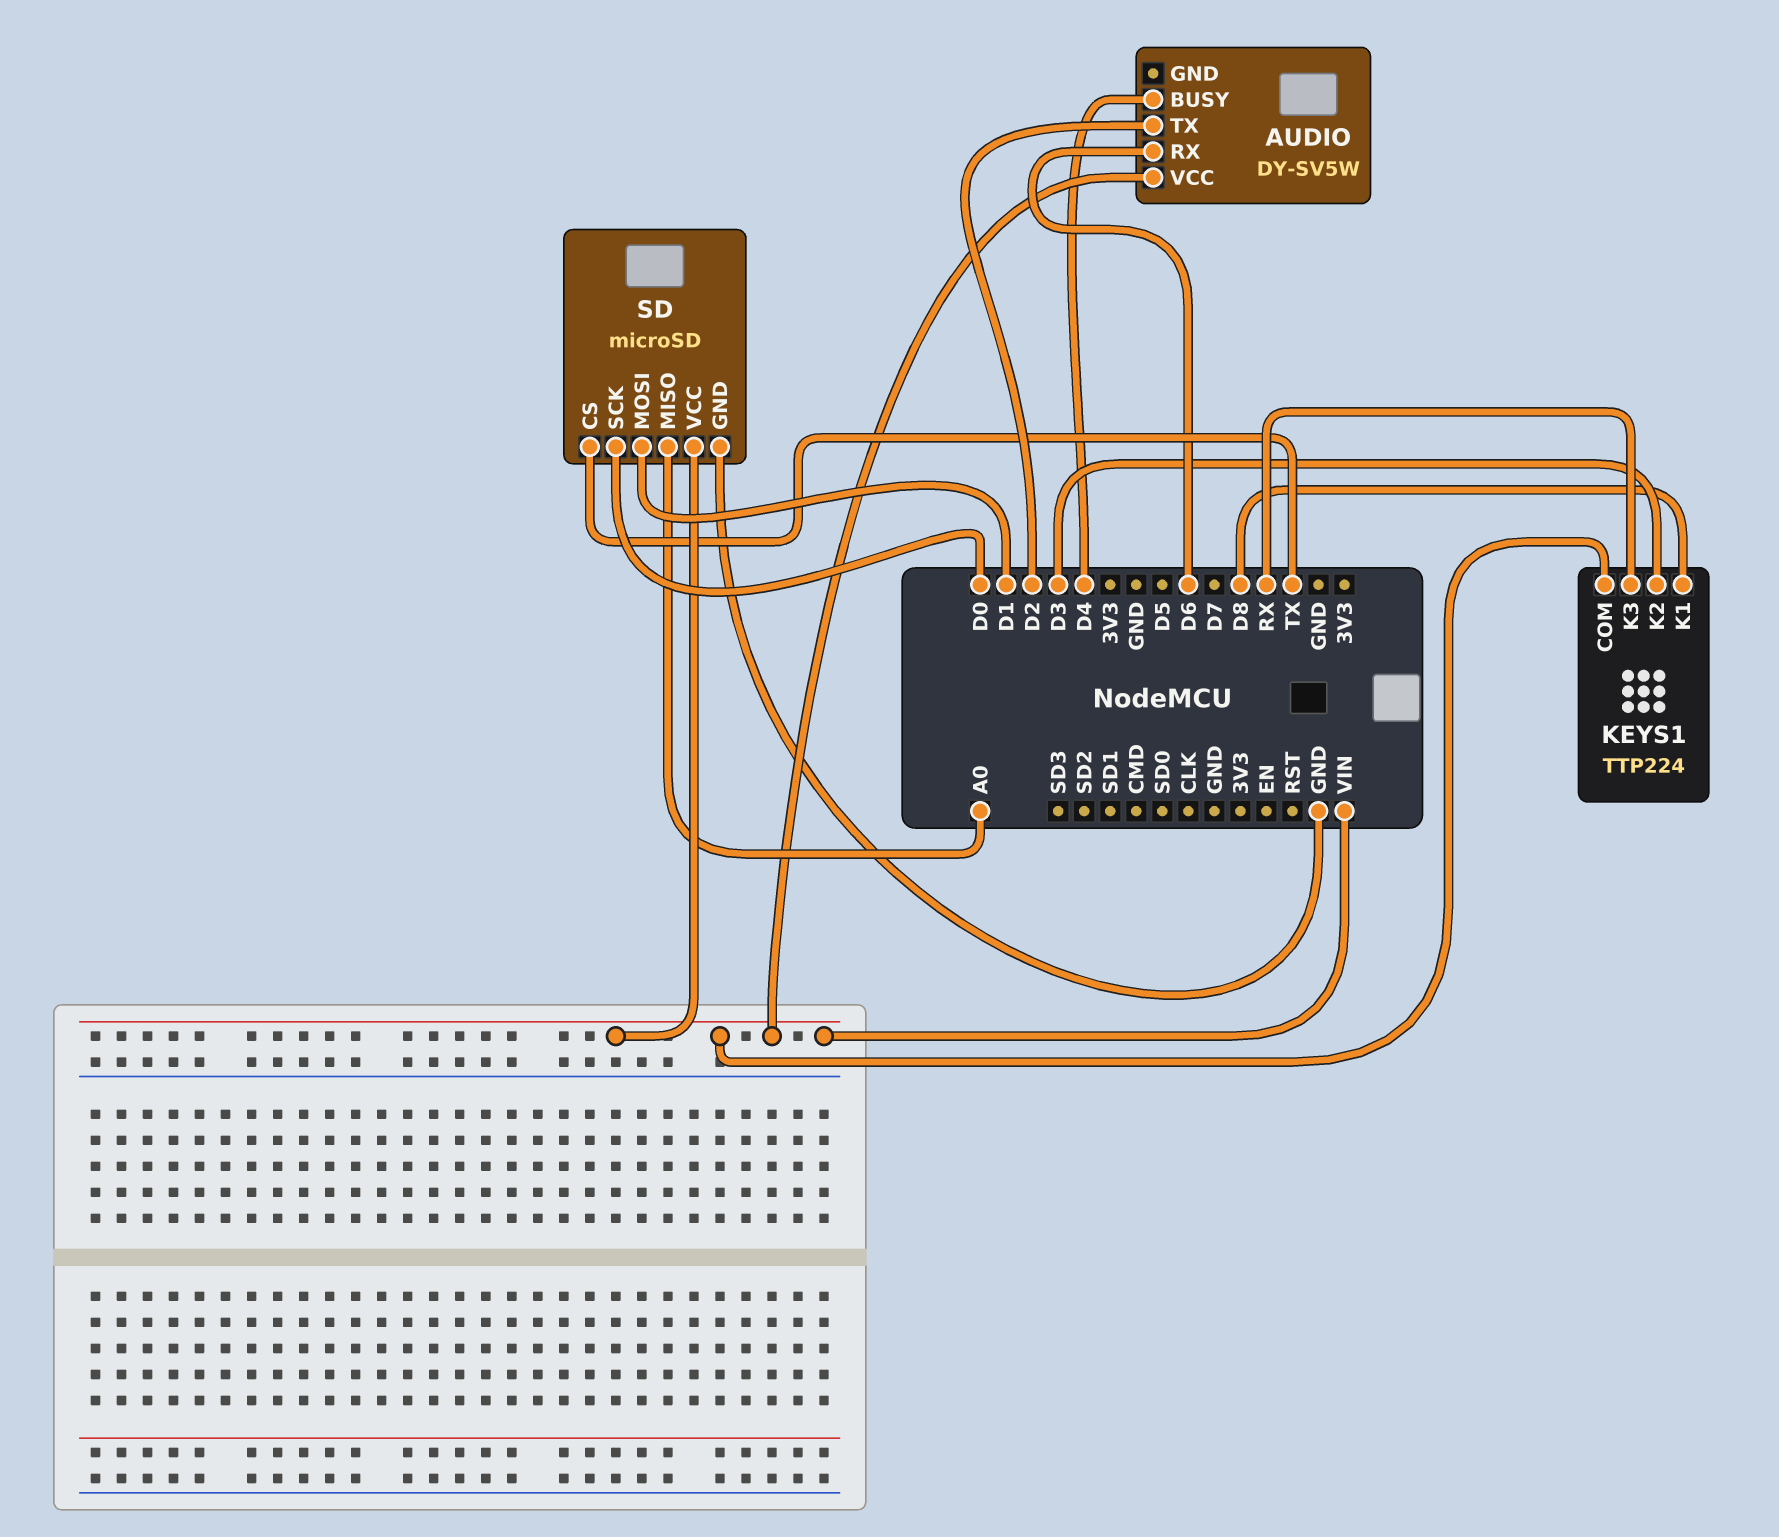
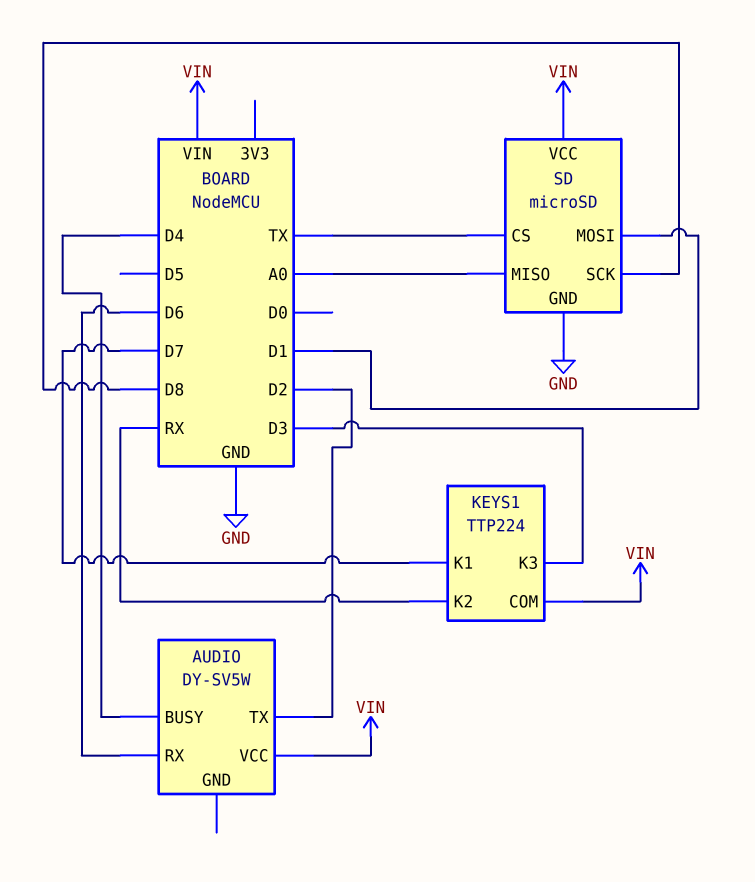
KEYS1 pin K1: D8 -> D7
KEYS1 pin K2: D3 -> RX
KEYS1 pin K3: RX -> D3
SD pin SCK: D0 -> D8

